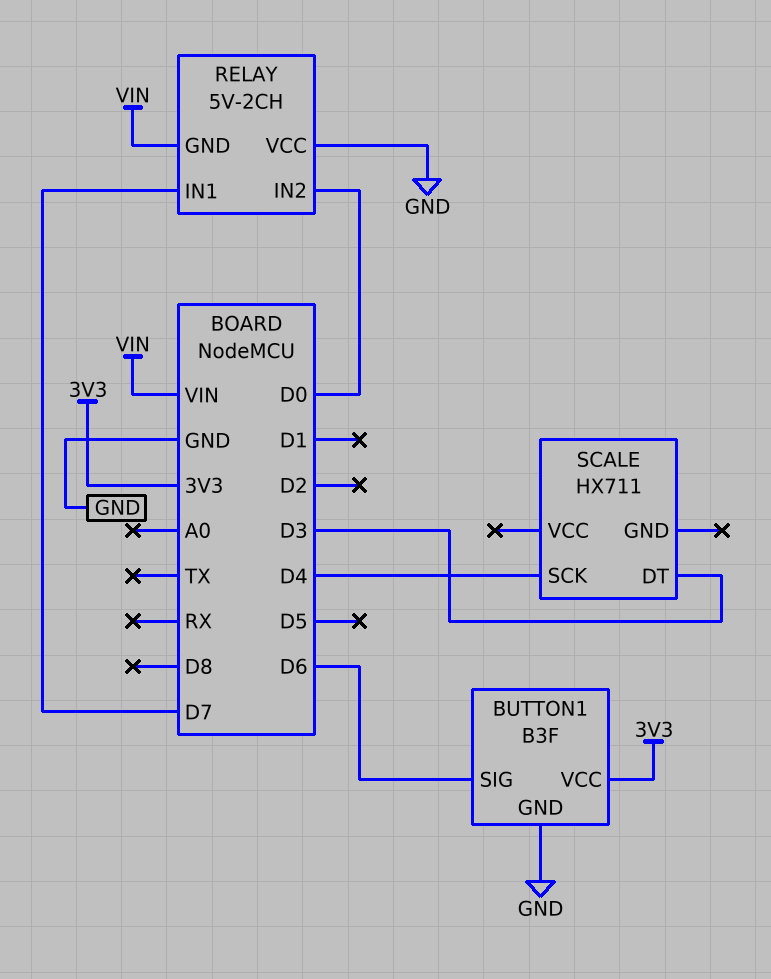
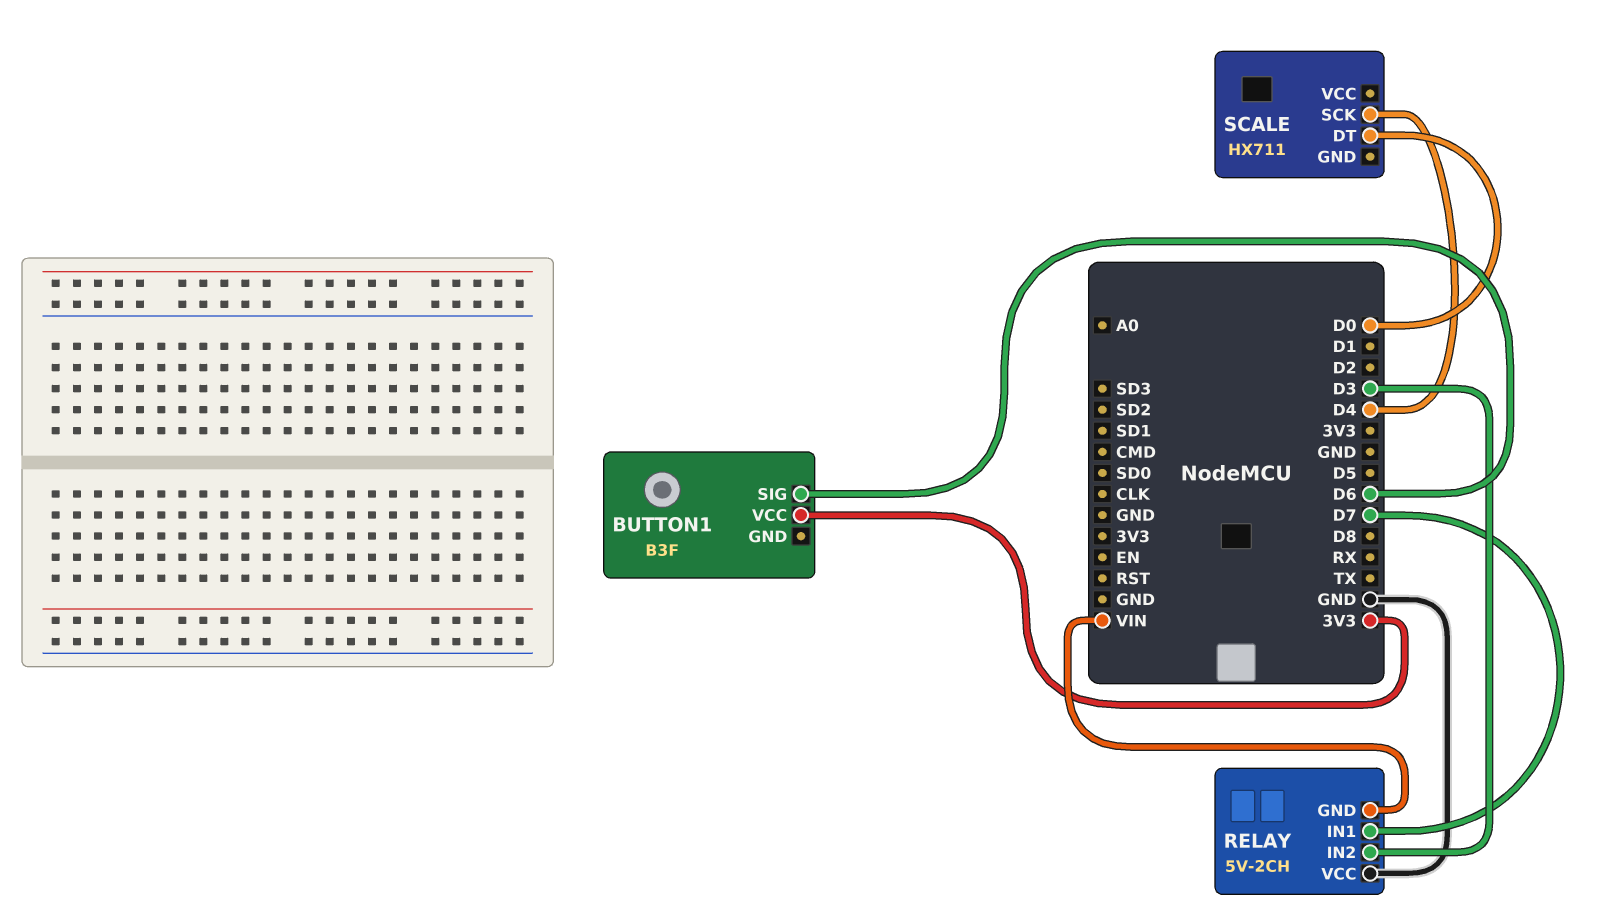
BUTTON1 pin GND: GND -> none
RELAY pin IN2: D0 -> D3
SCALE pin DT: D3 -> D0

